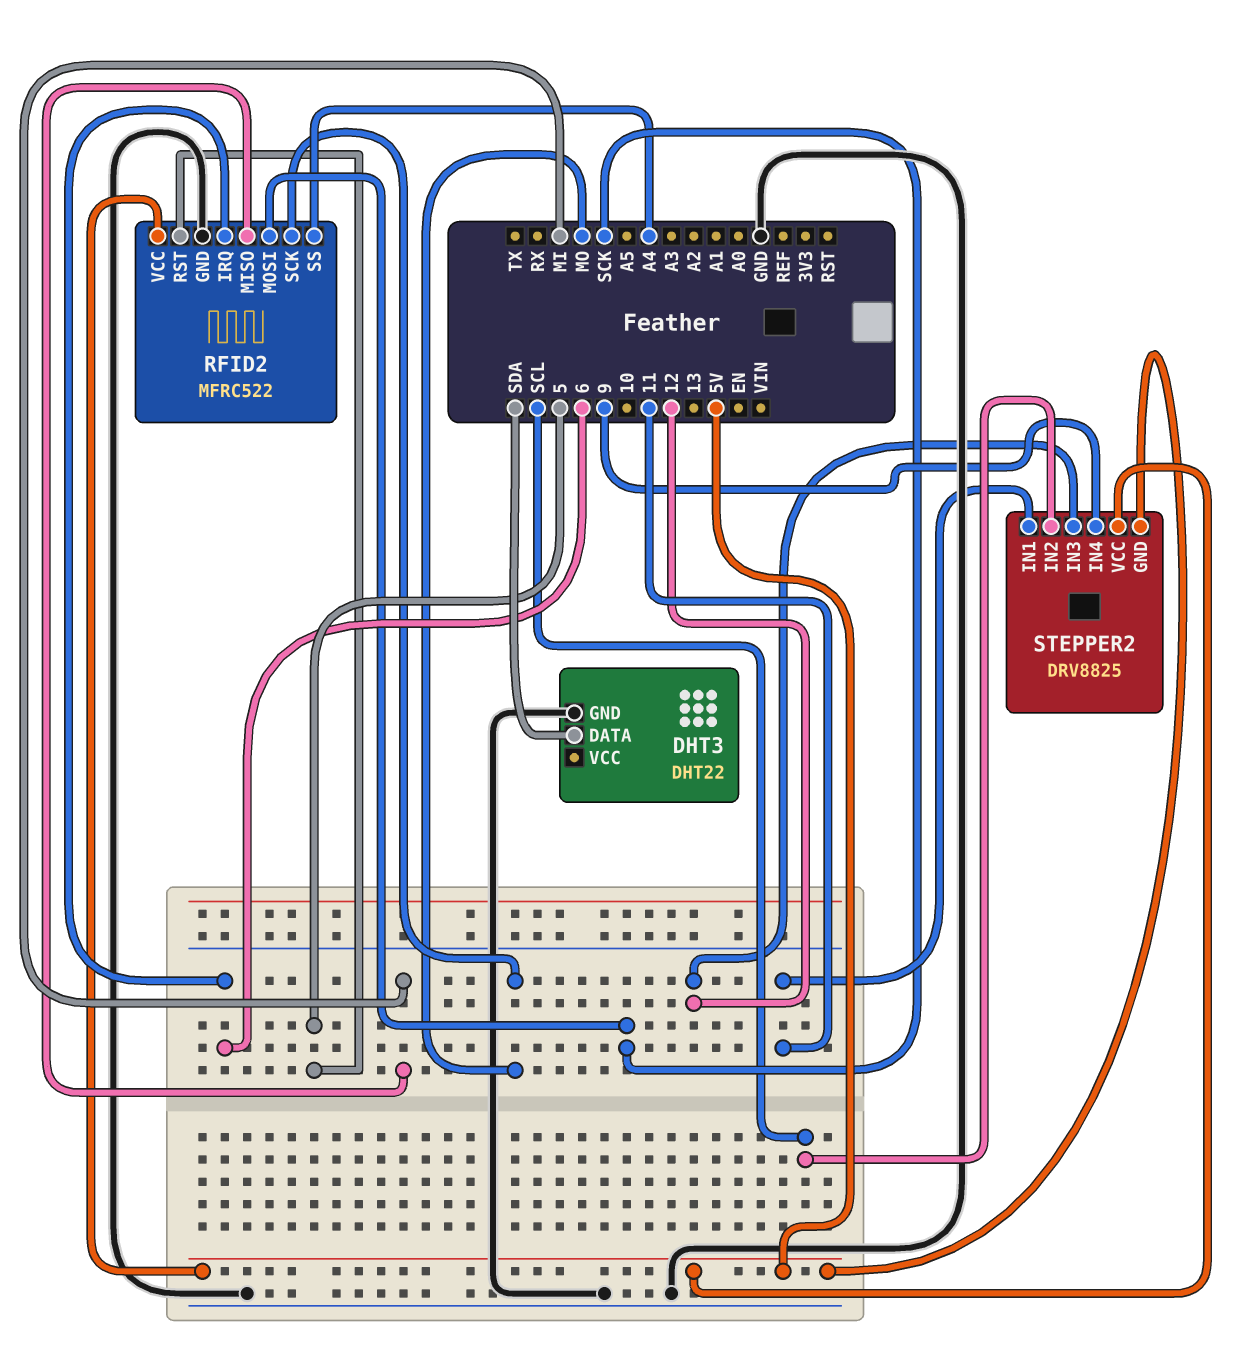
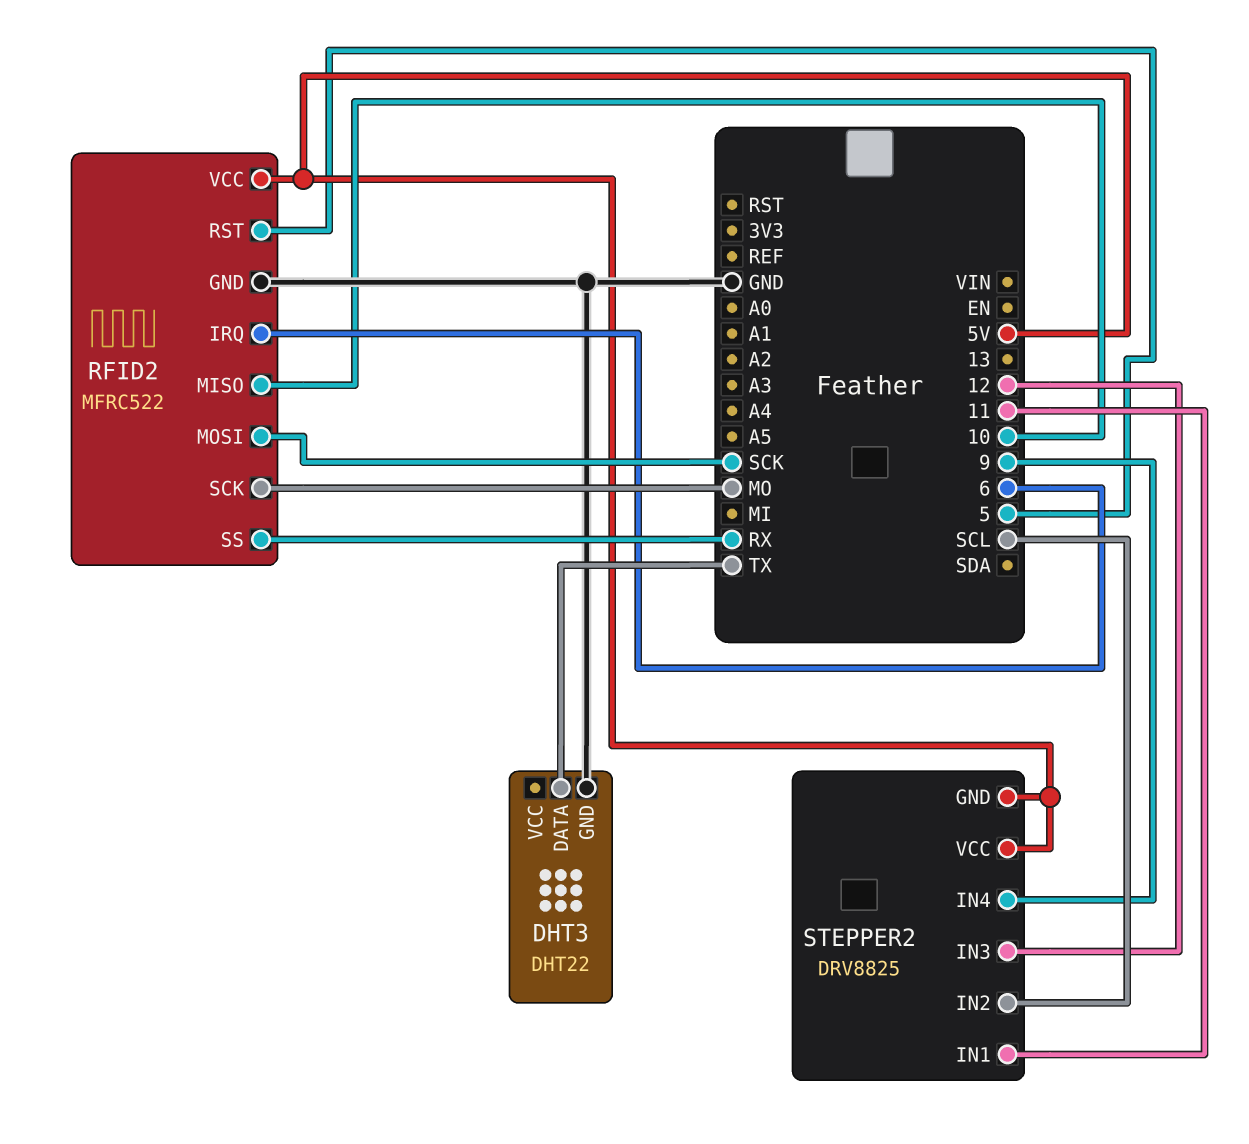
DHT3 pin DATA: SDA -> TX
RFID2 pin MISO: MI -> 10
RFID2 pin SS: A4 -> RX

